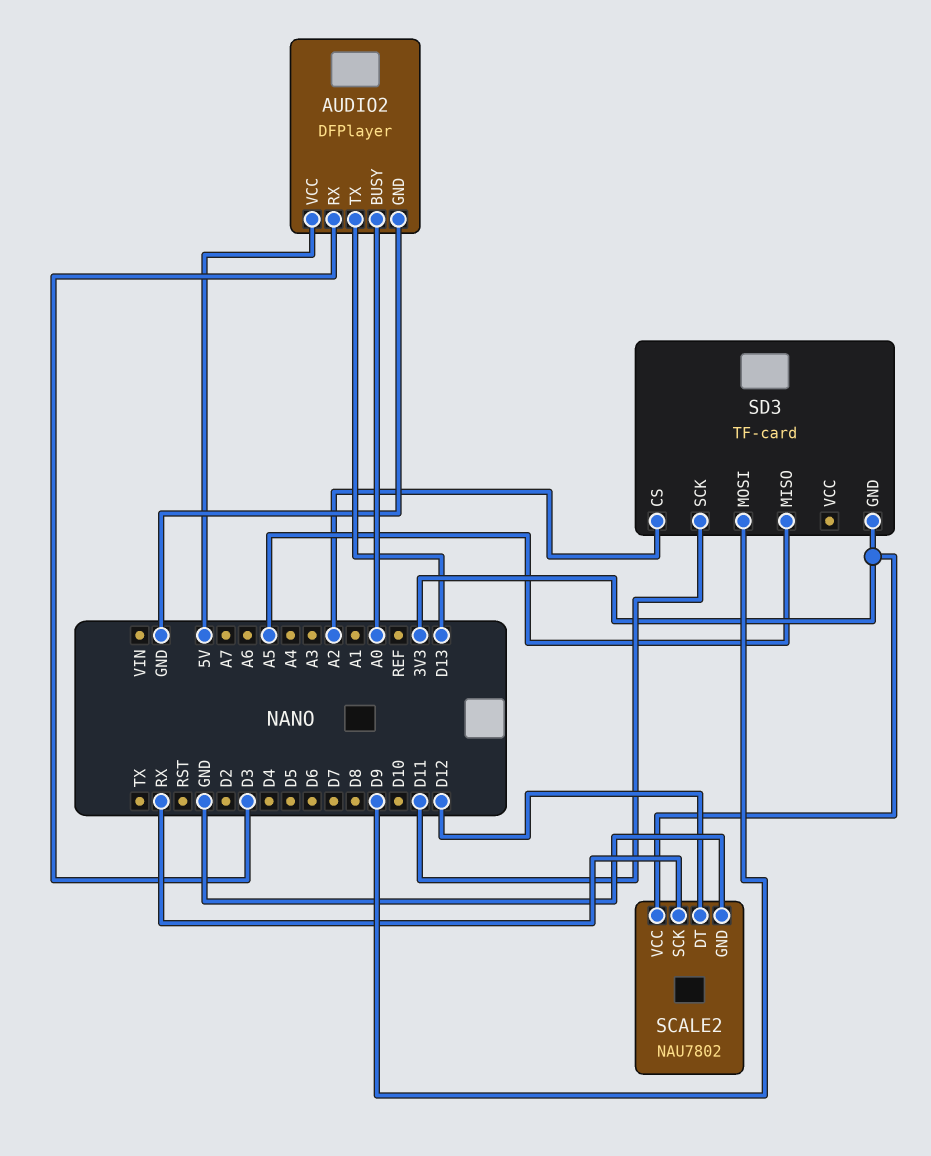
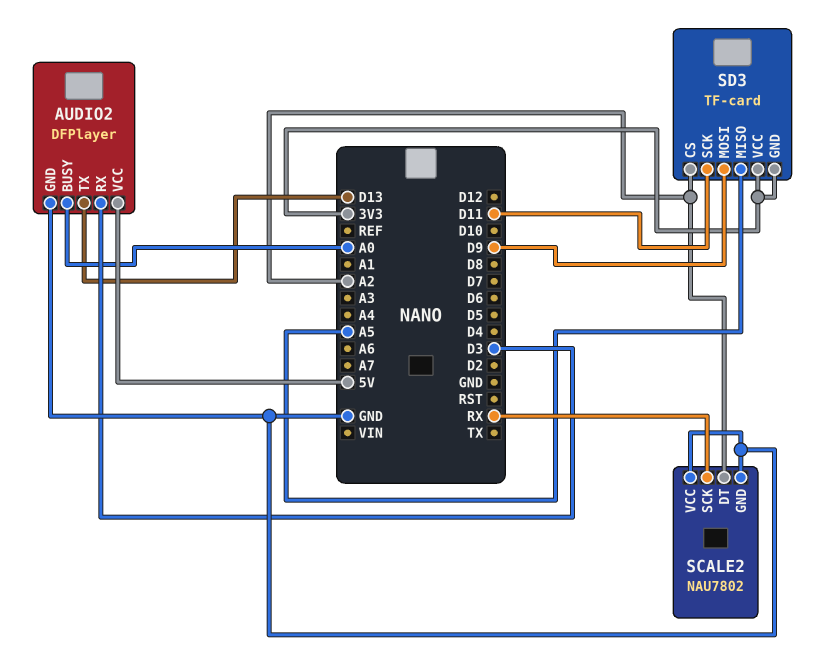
SCALE2 pin DT: D12 -> A2
SCALE2 pin VCC: 3V3 -> GND
SD3 pin VCC: none -> 3V3

